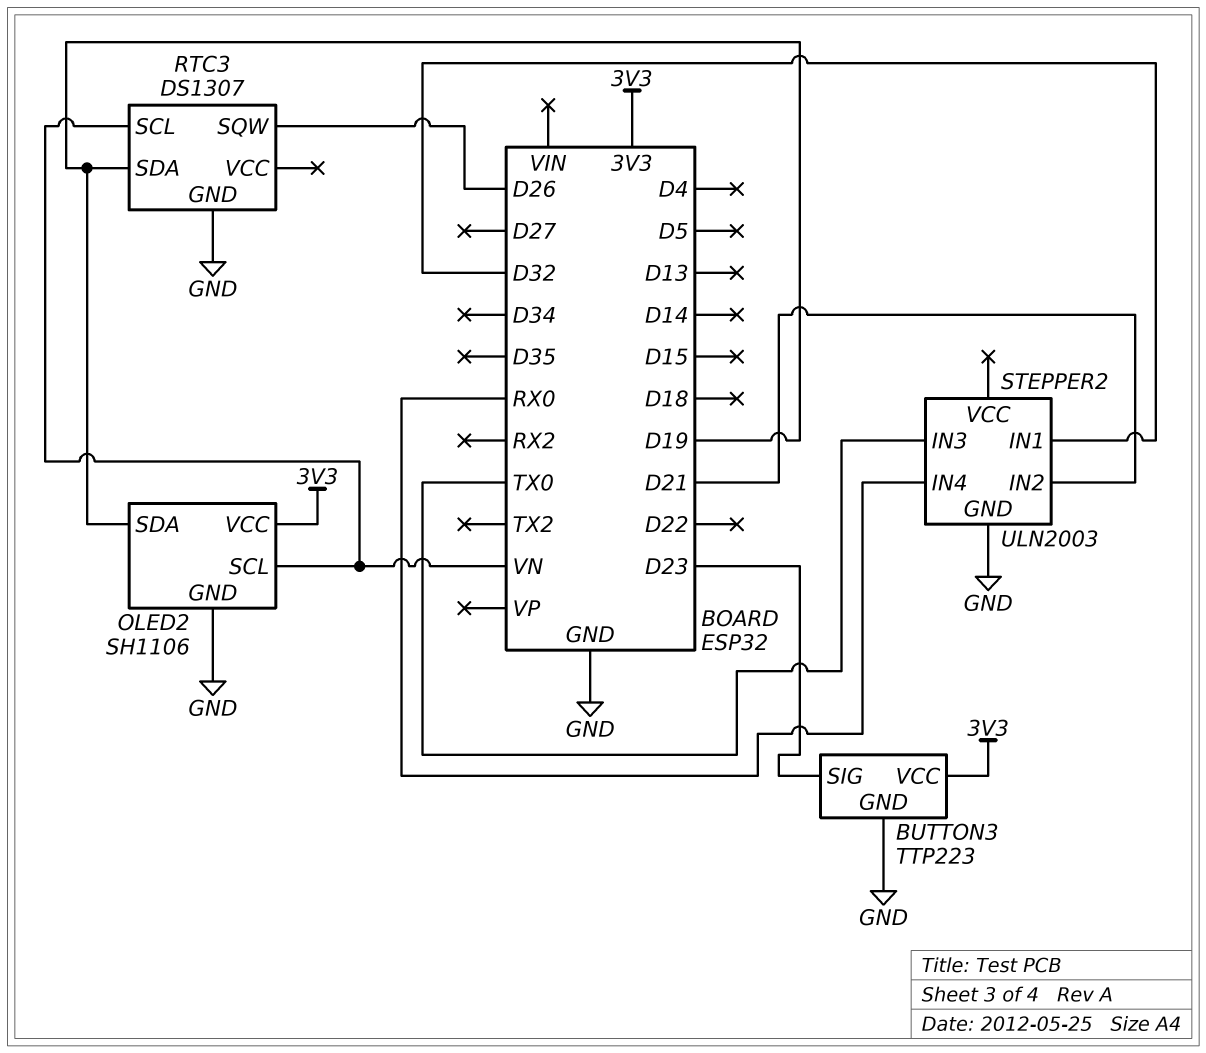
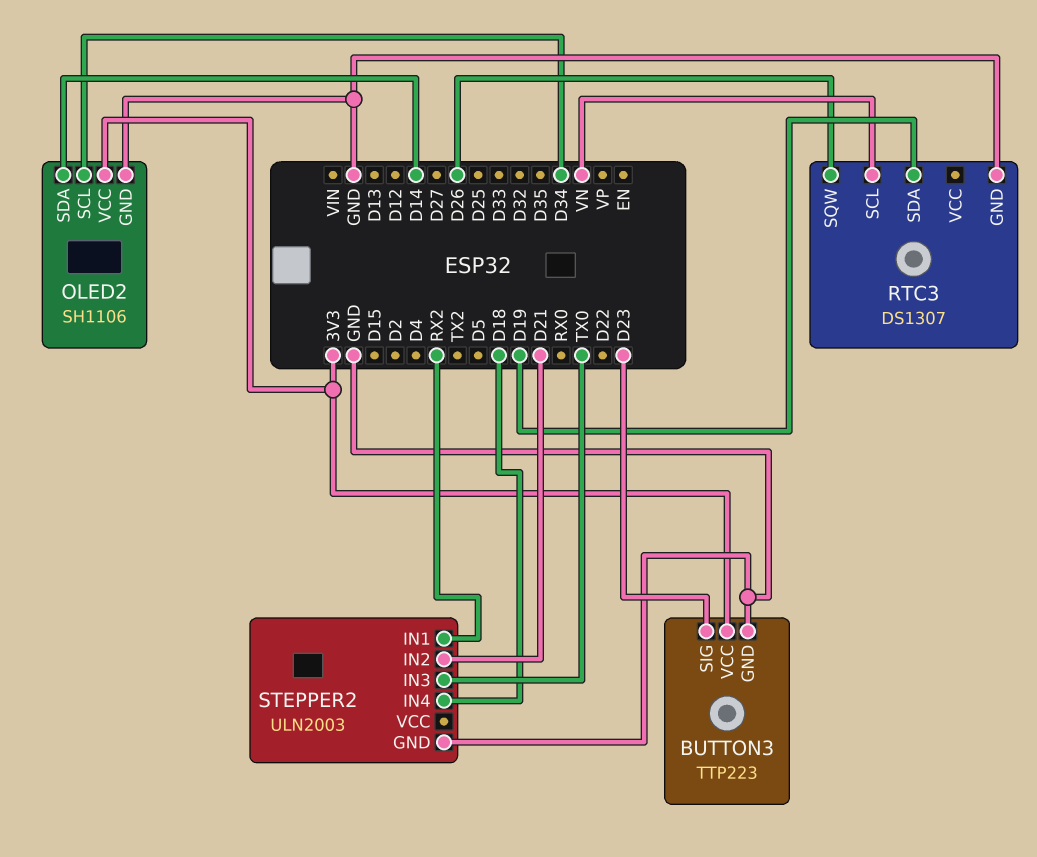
OLED2 pin SCL: VN -> D34
OLED2 pin SDA: D19 -> D14
STEPPER2 pin IN1: D32 -> RX2
STEPPER2 pin IN4: RX0 -> D18

